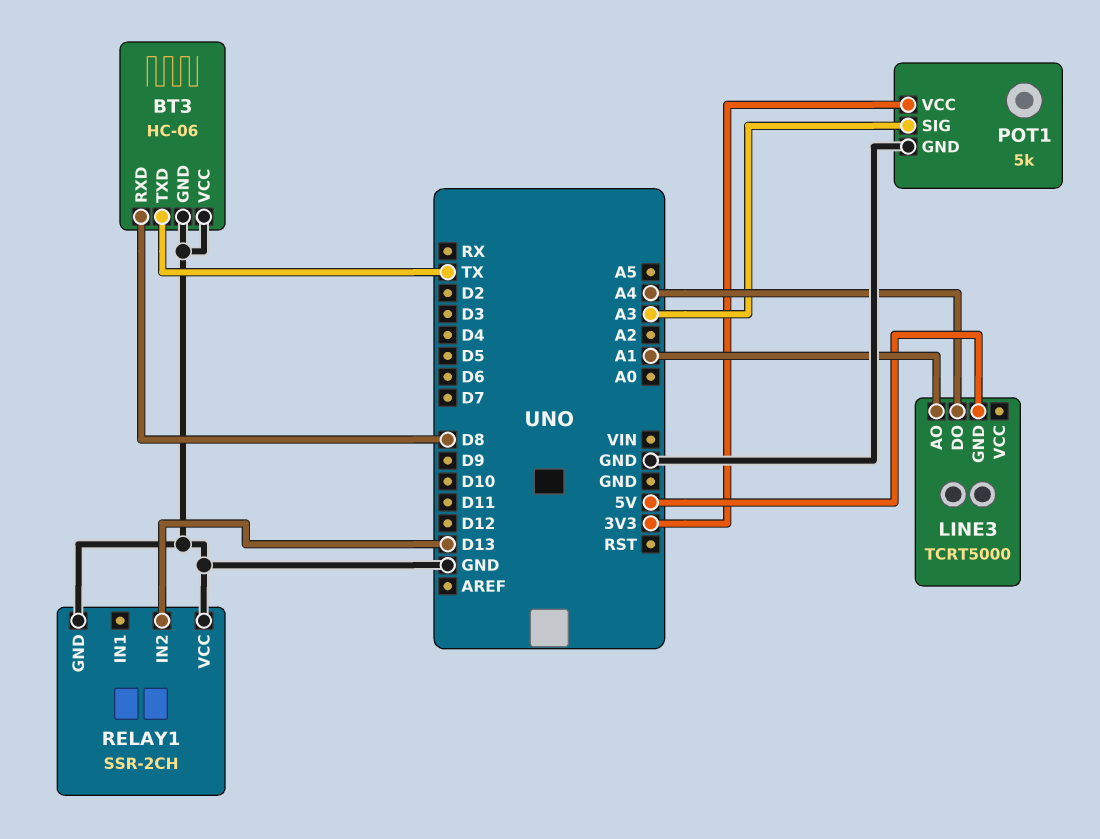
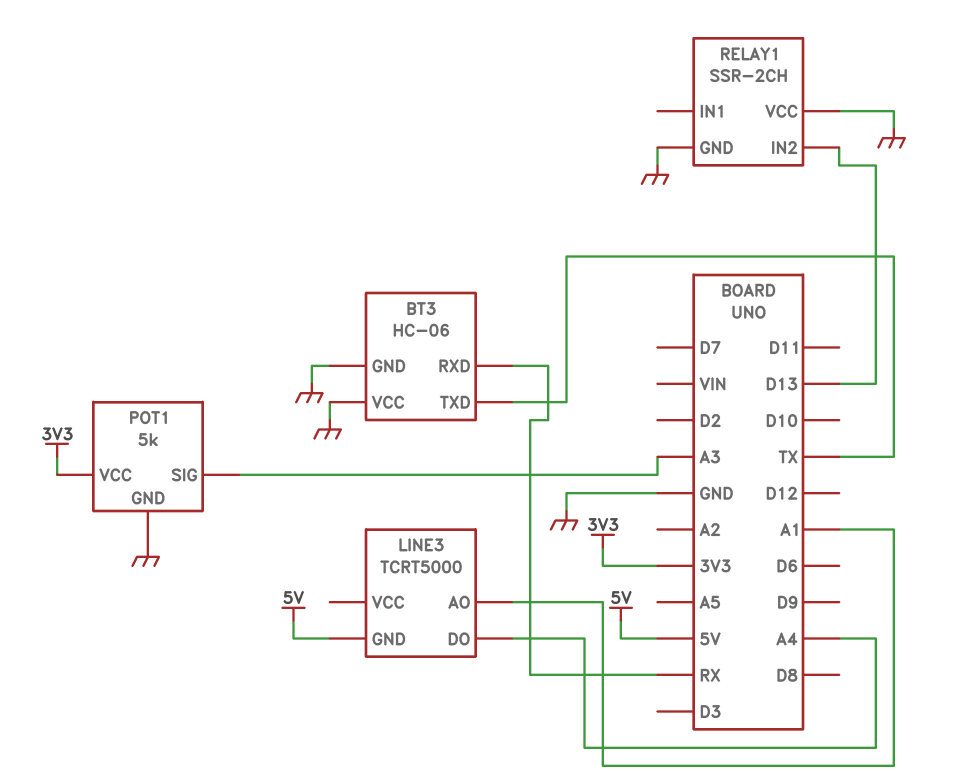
BT3 pin RXD: D8 -> RX

